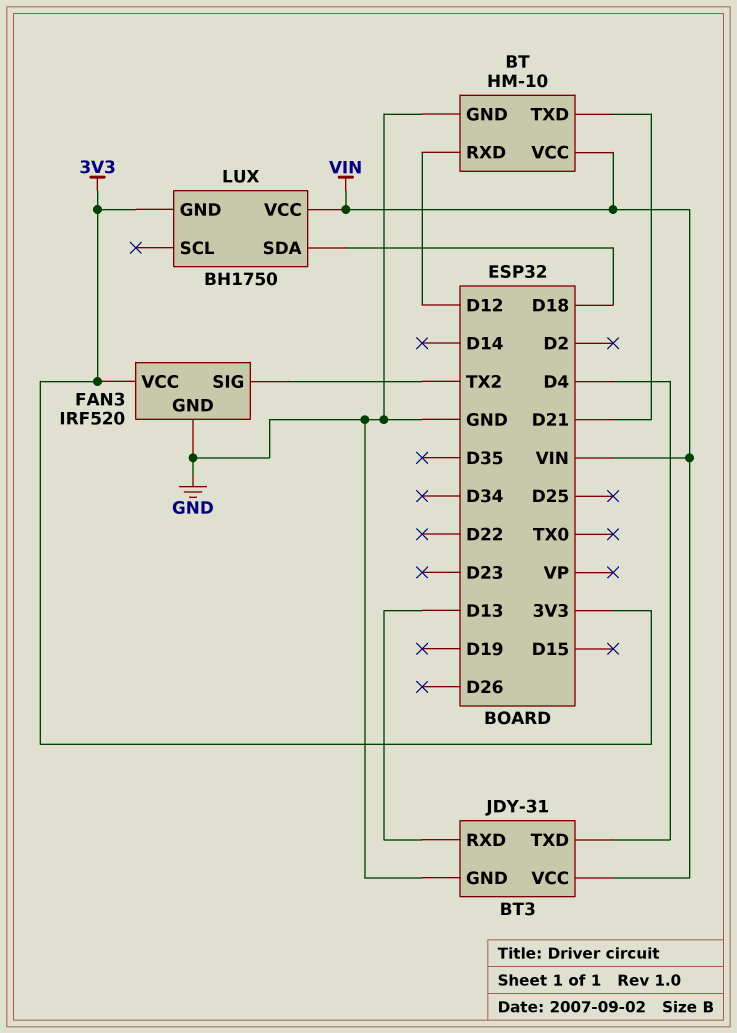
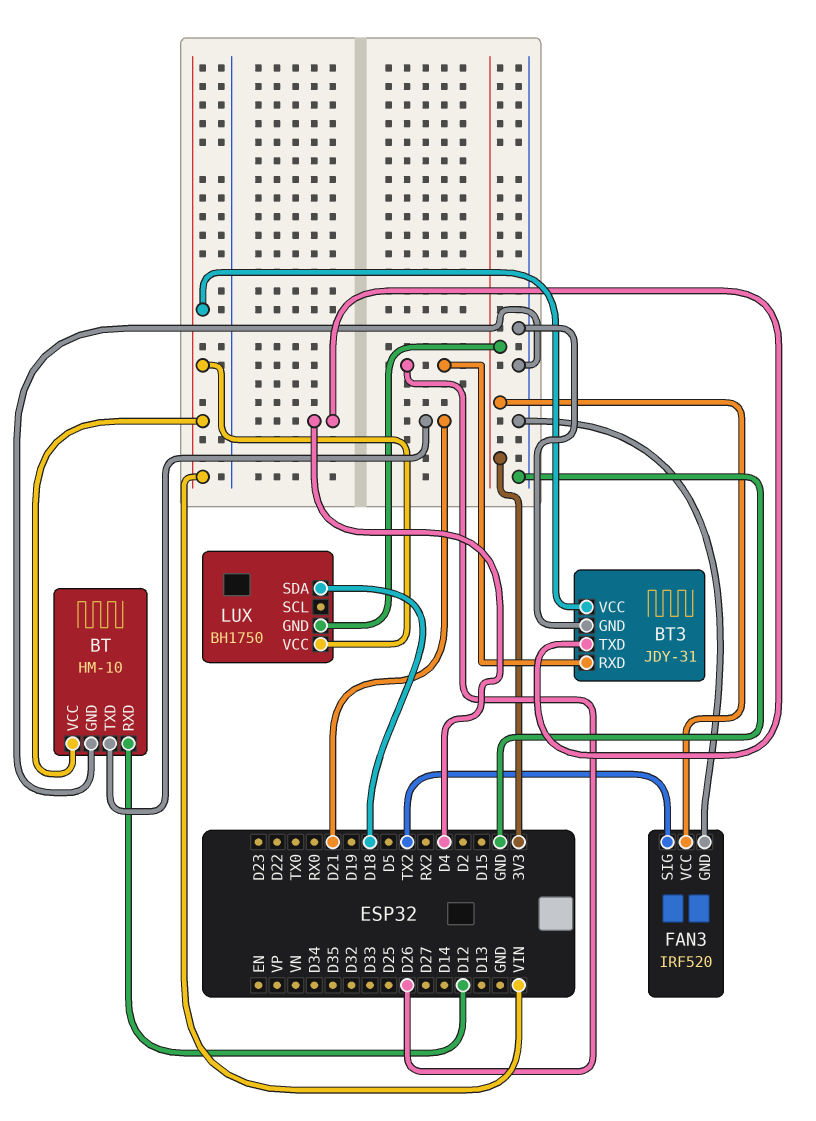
BT3 pin RXD: D13 -> D26

